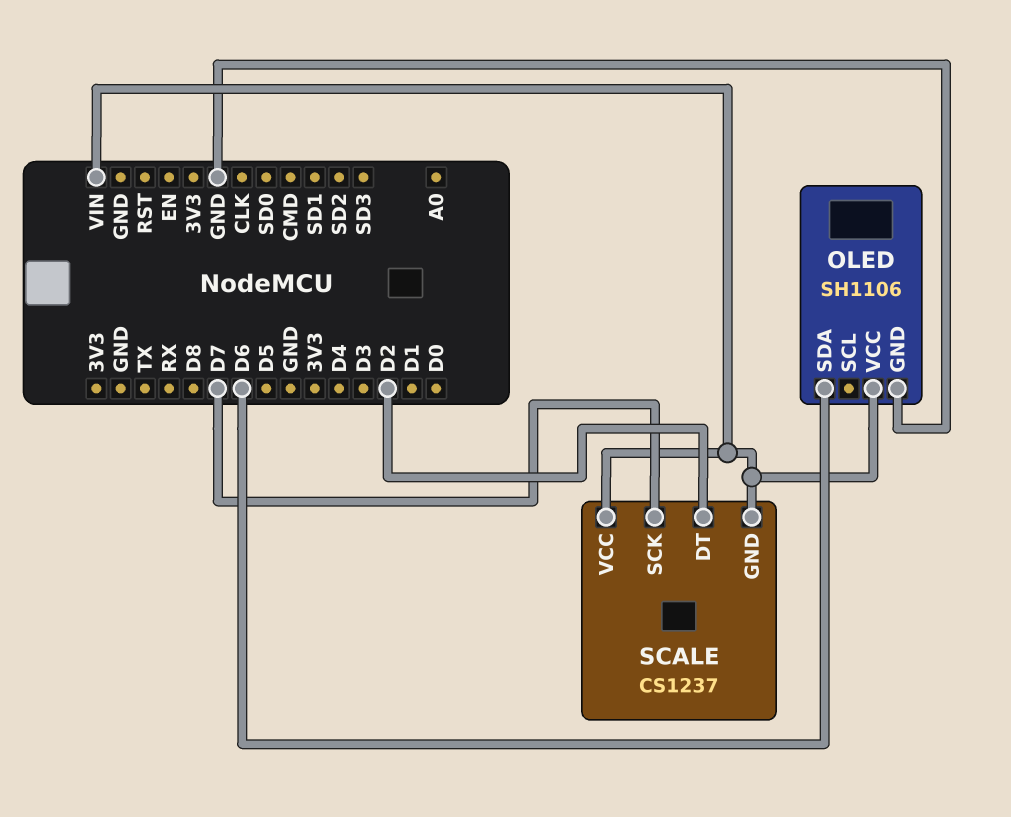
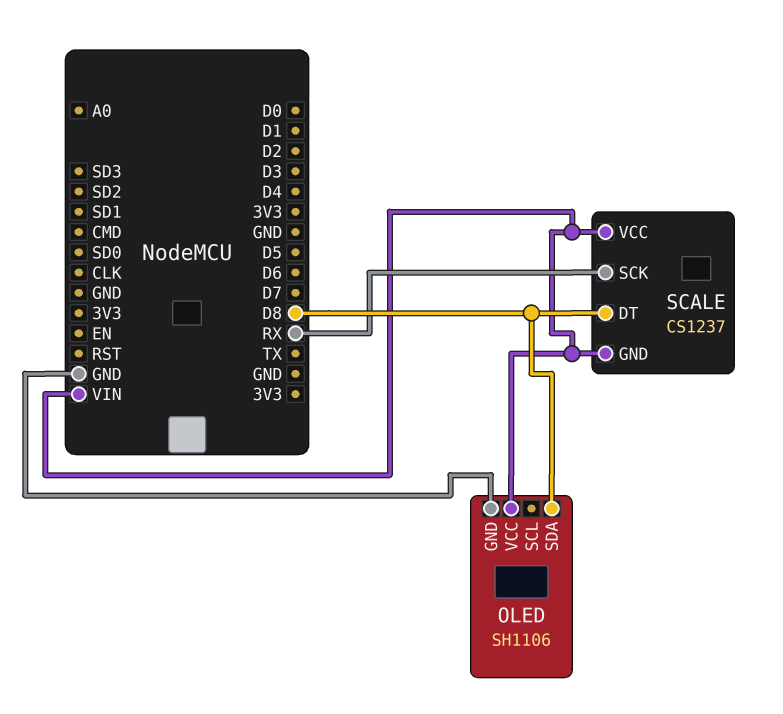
OLED pin SDA: D6 -> D8
SCALE pin DT: D2 -> D8
SCALE pin SCK: D7 -> RX

